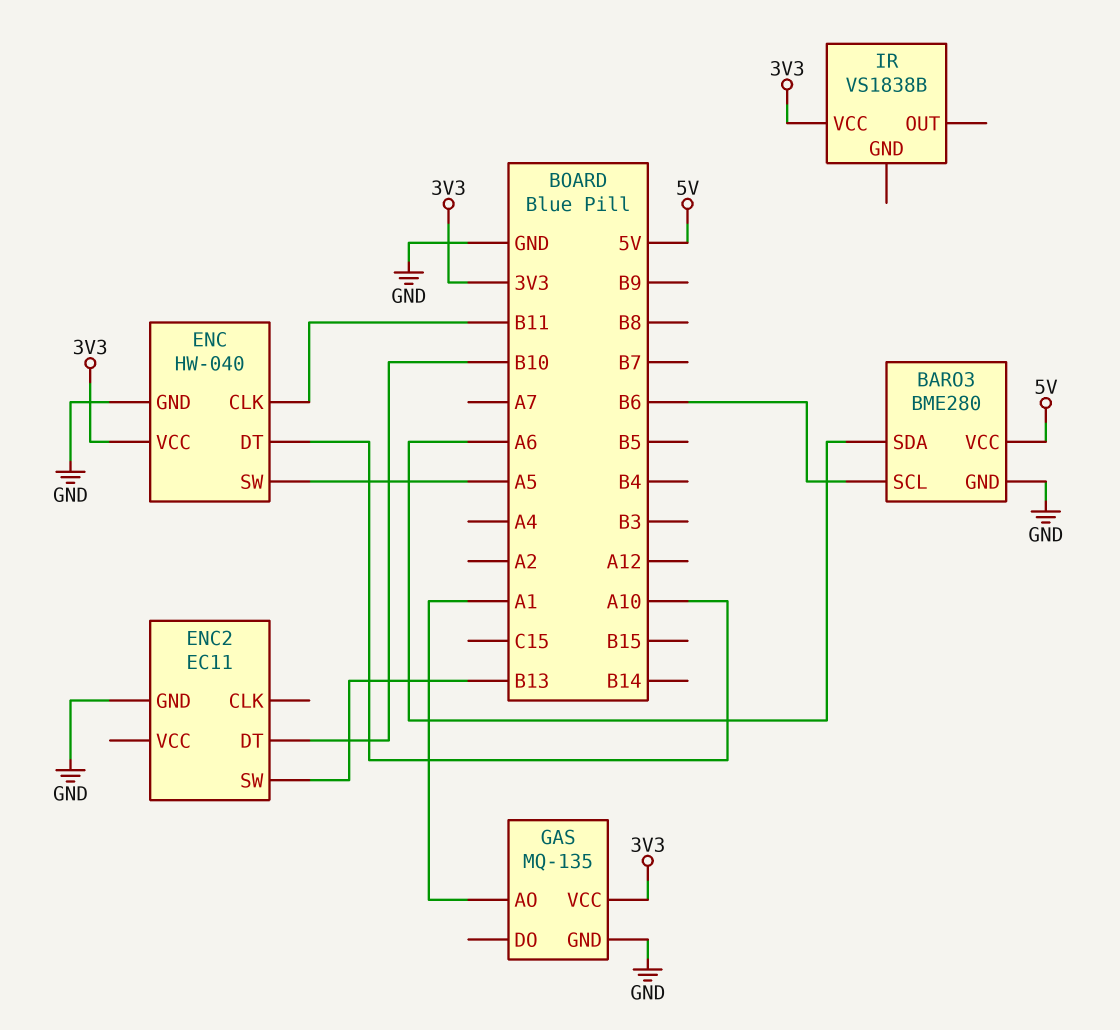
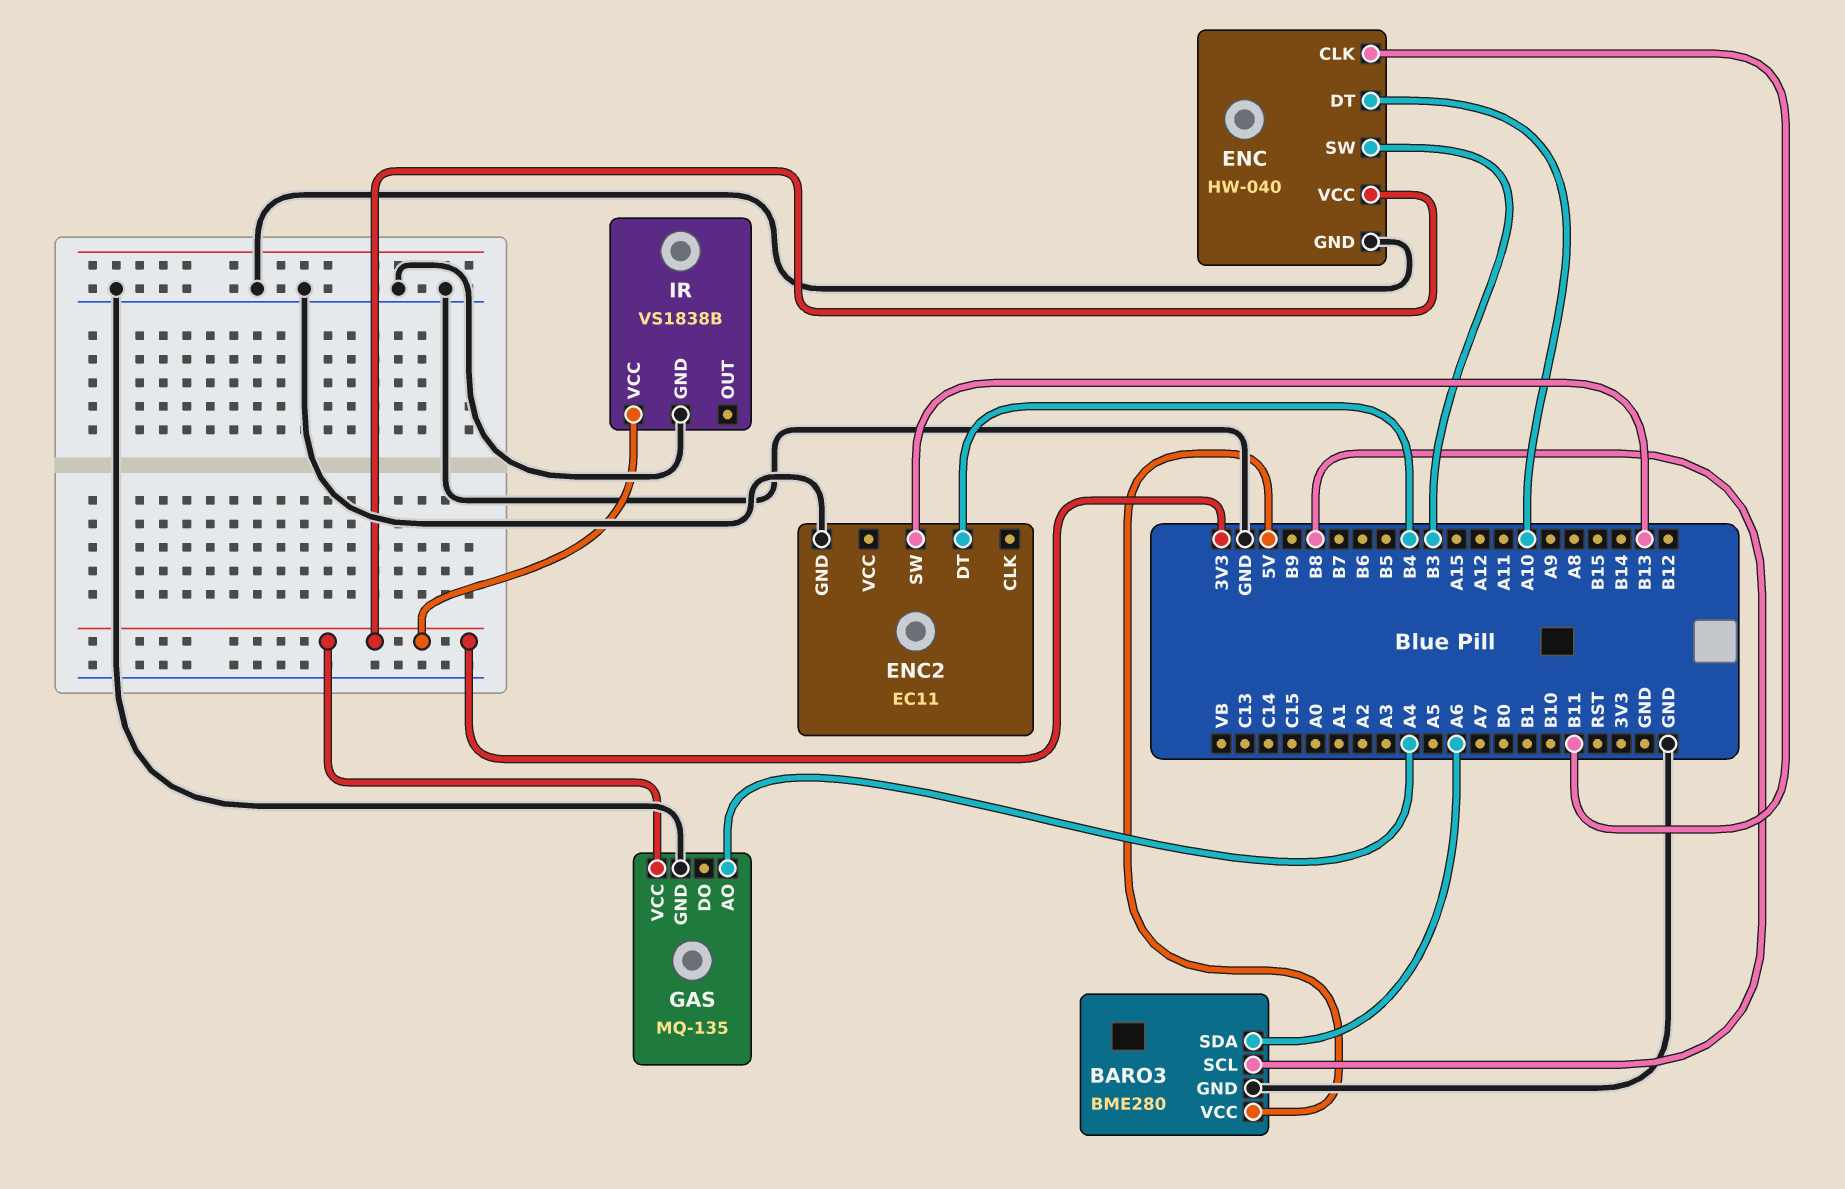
BARO3 pin SCL: B6 -> B8
ENC pin SW: A5 -> B3
ENC2 pin DT: B10 -> B4
GAS pin AO: A1 -> A4
IR pin GND: none -> GND

